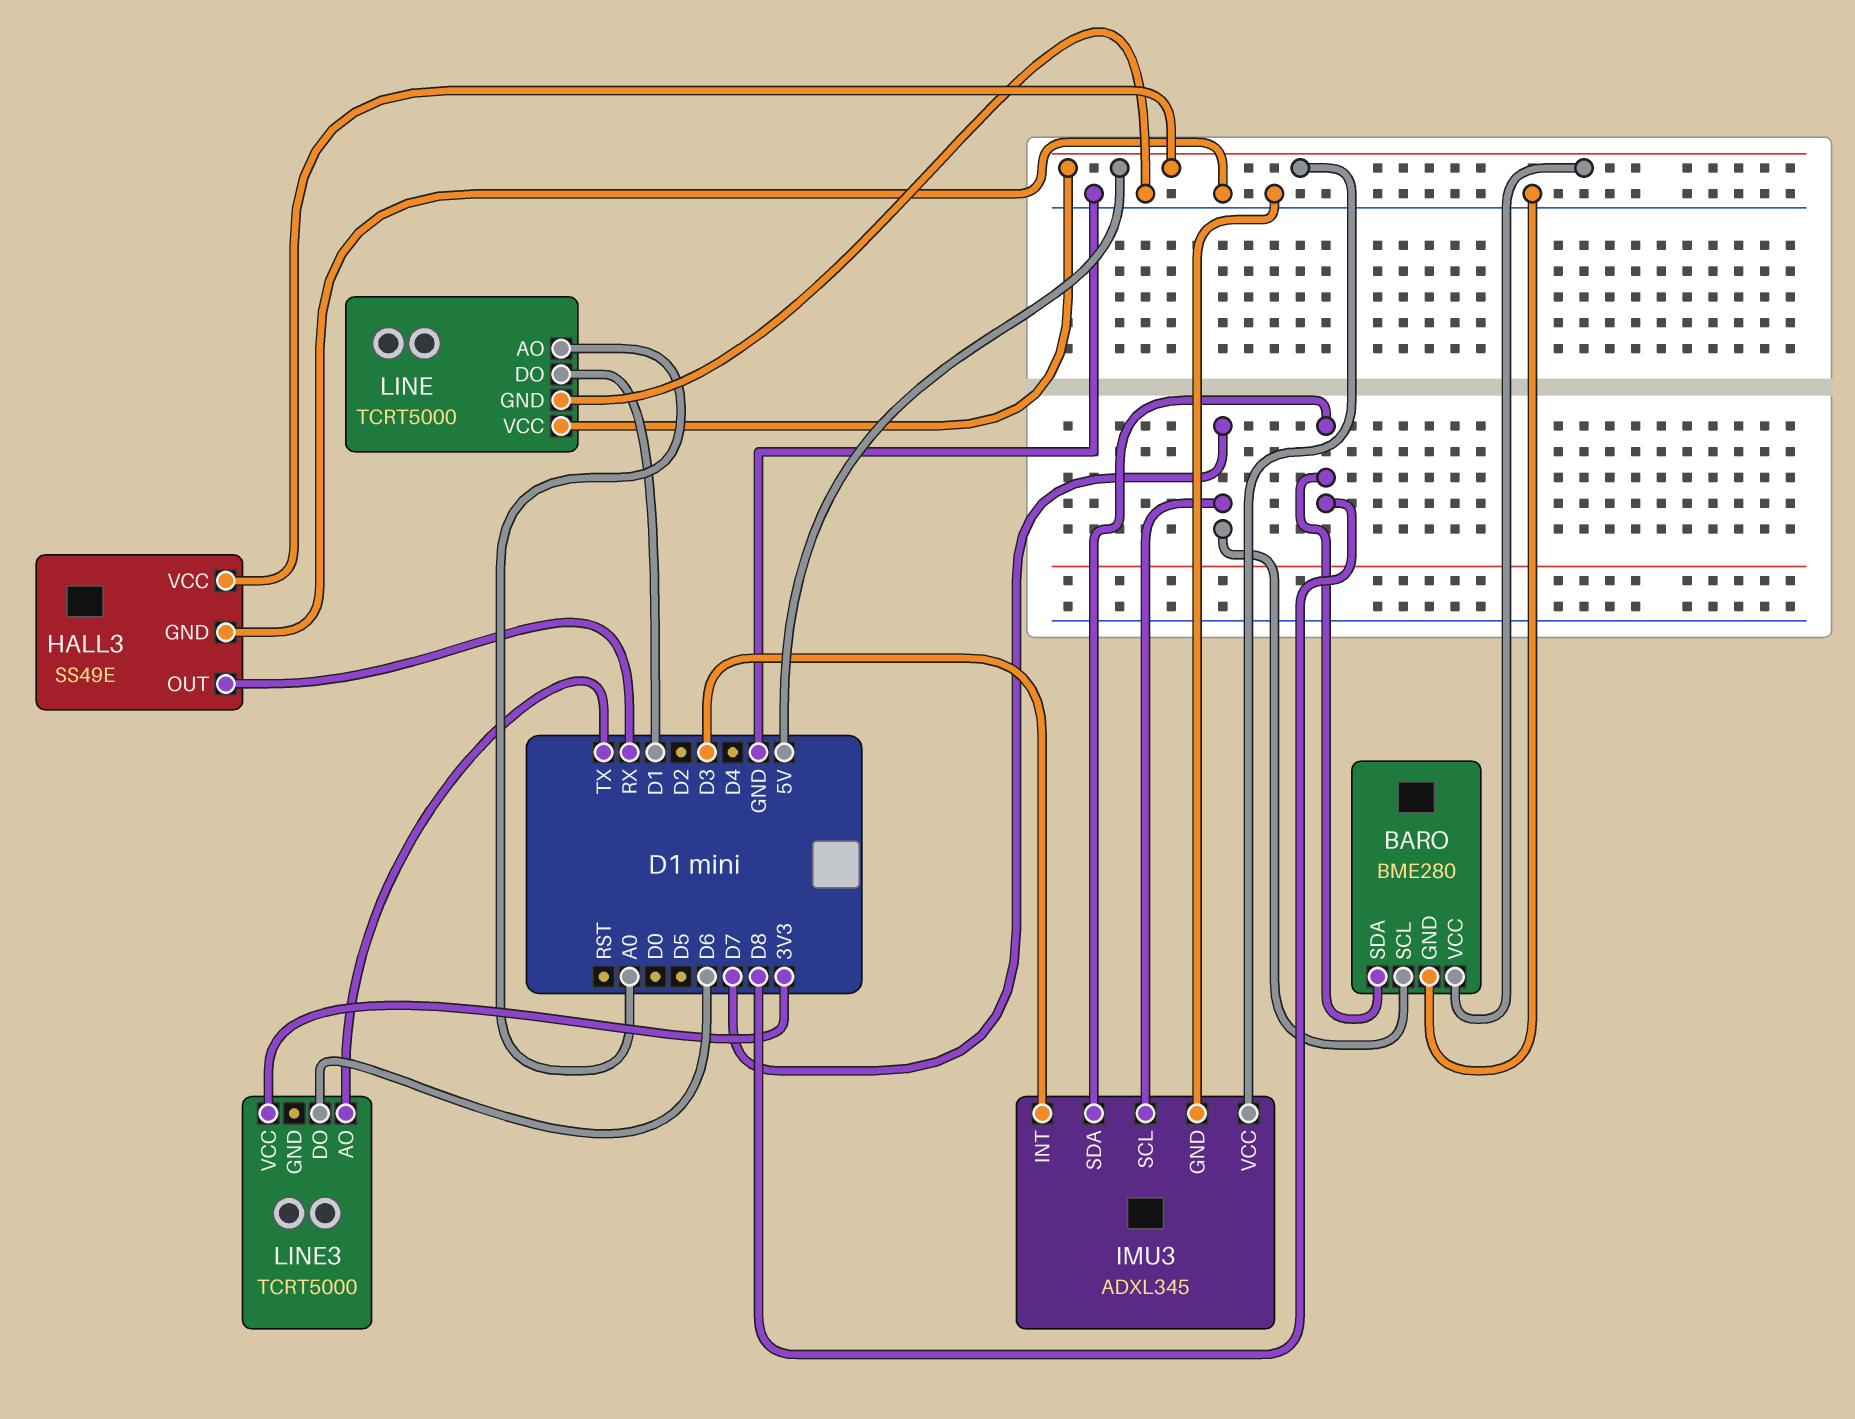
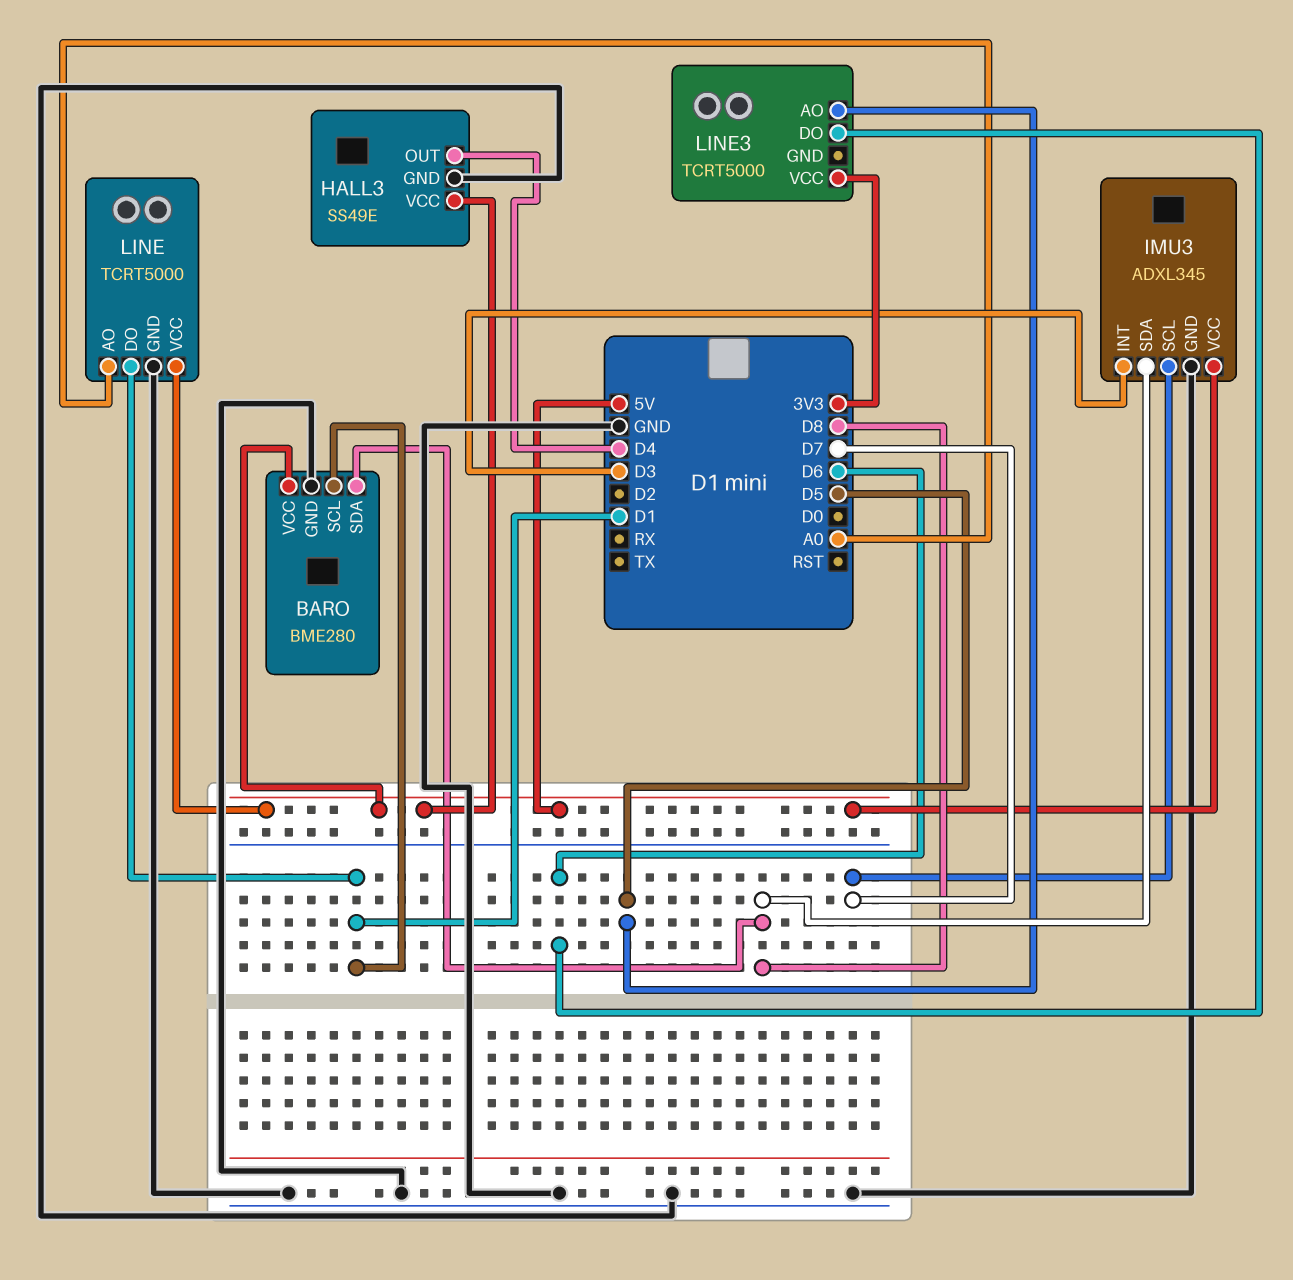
BARO pin SCL: D7 -> D1
HALL3 pin OUT: RX -> D4
LINE3 pin AO: TX -> D5

